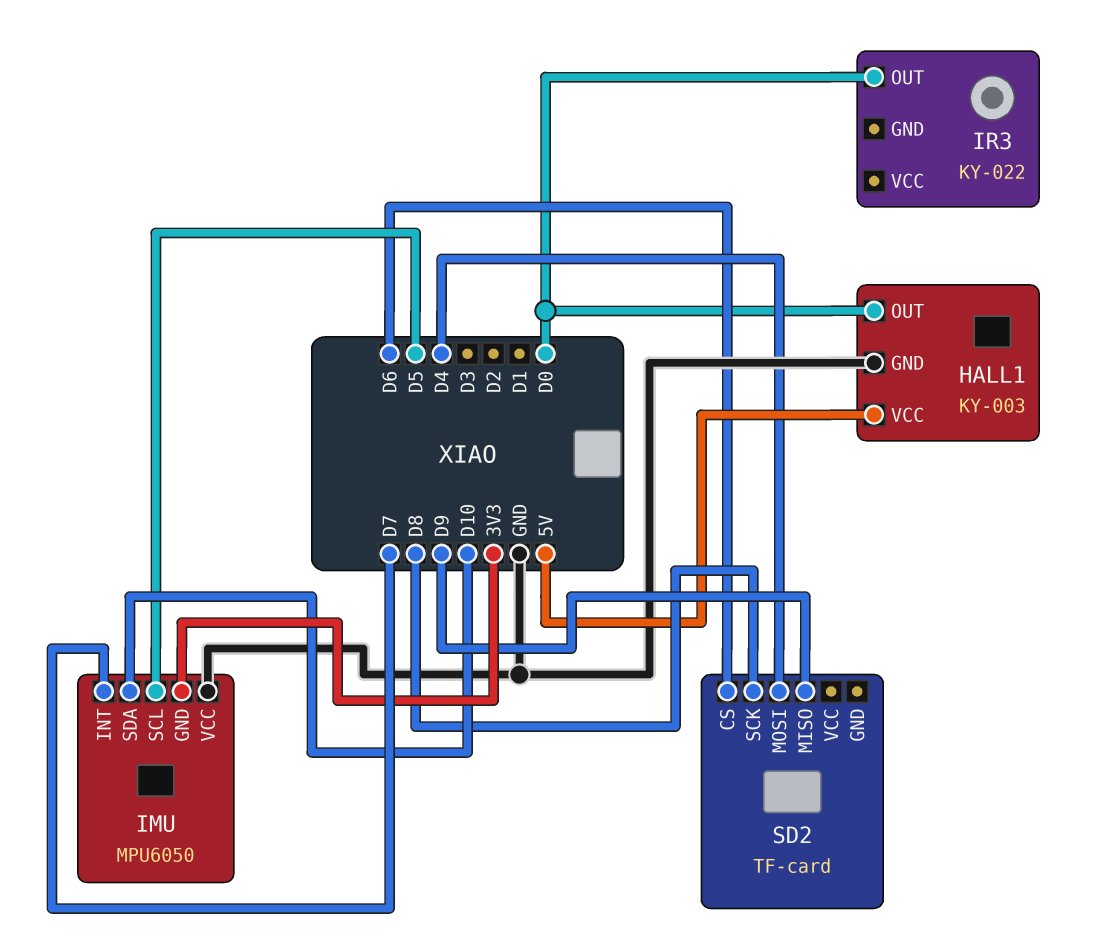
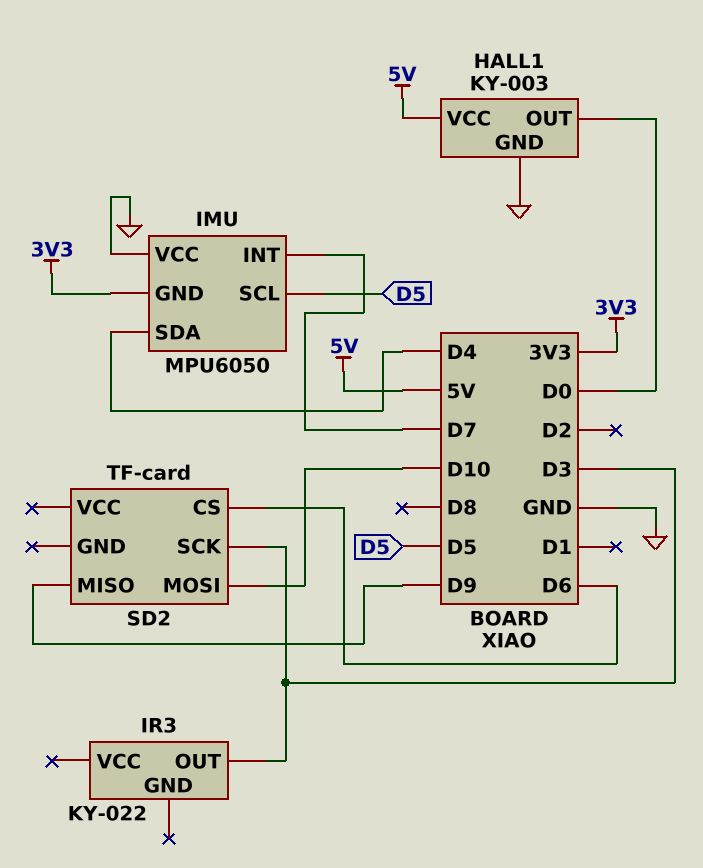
IMU pin SDA: D10 -> D4
IR3 pin OUT: D0 -> D3
SD2 pin MOSI: D4 -> D10
SD2 pin SCK: D8 -> D3

